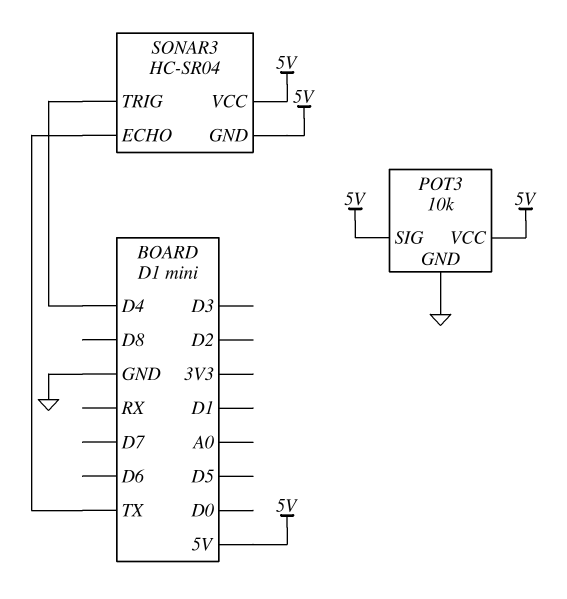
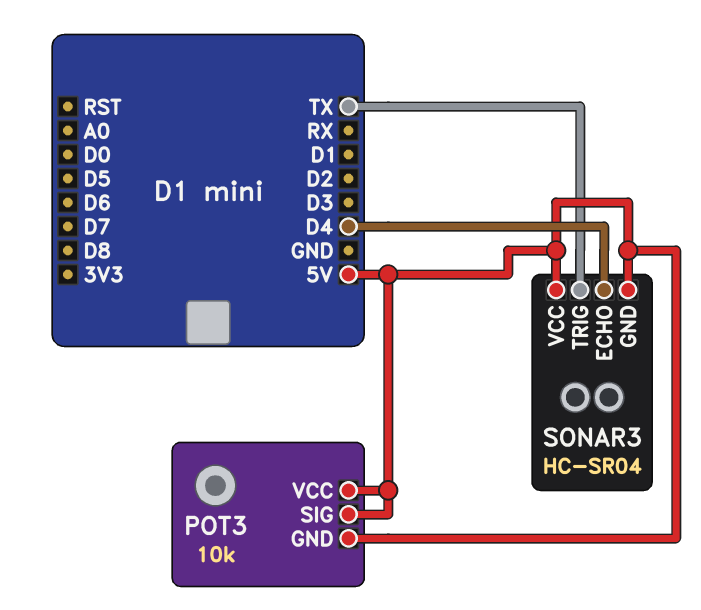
POT3 pin GND: GND -> 5V
SONAR3 pin ECHO: TX -> D4
SONAR3 pin TRIG: D4 -> TX

